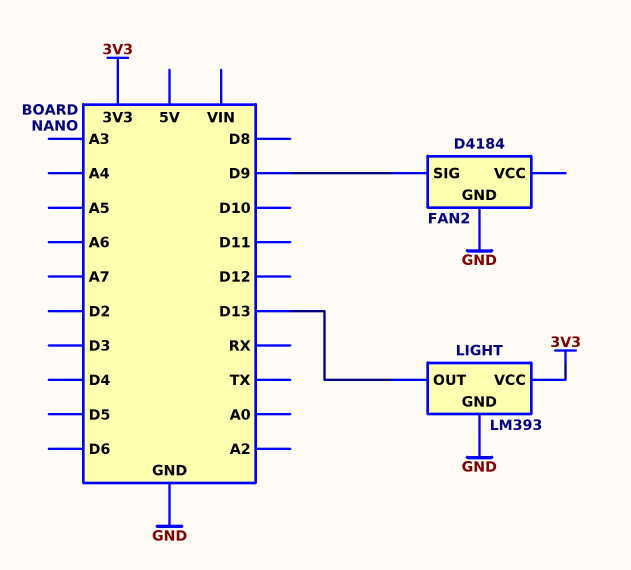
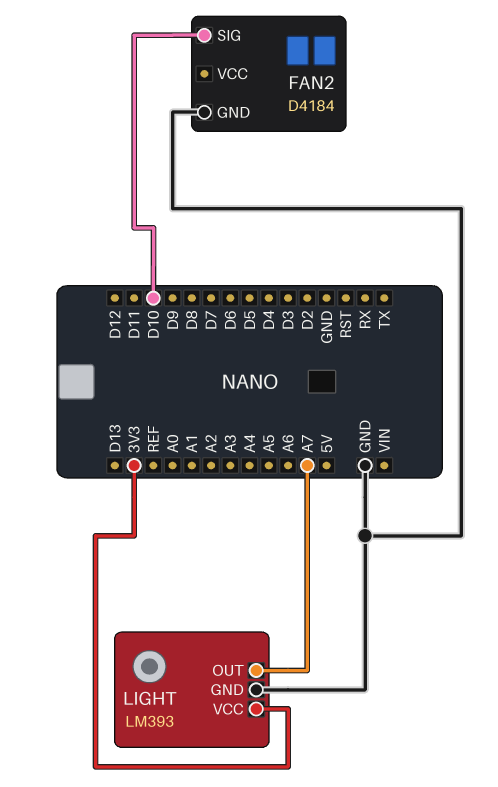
FAN2 pin SIG: D9 -> D10
LIGHT pin OUT: D13 -> A7

